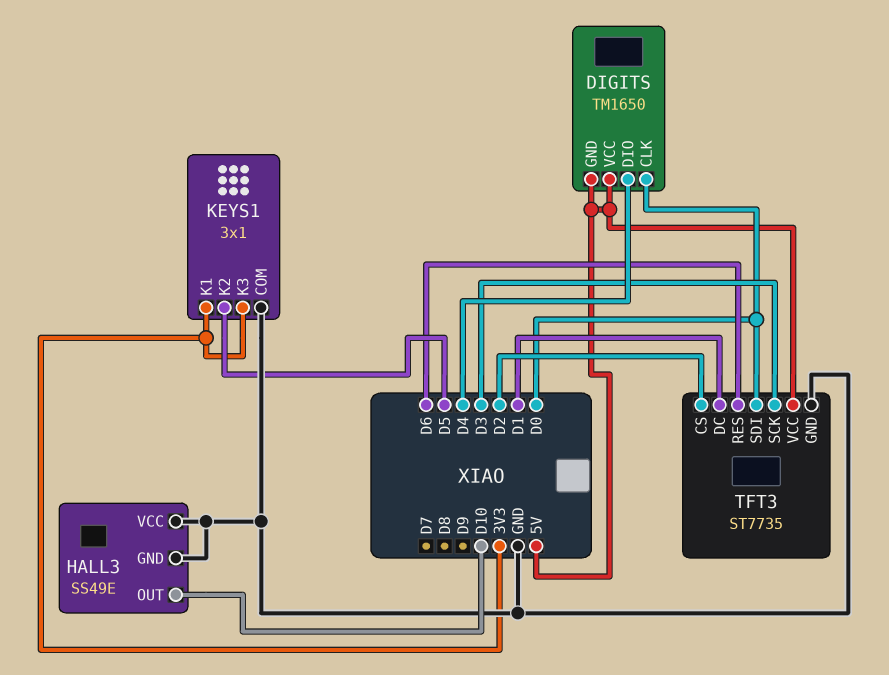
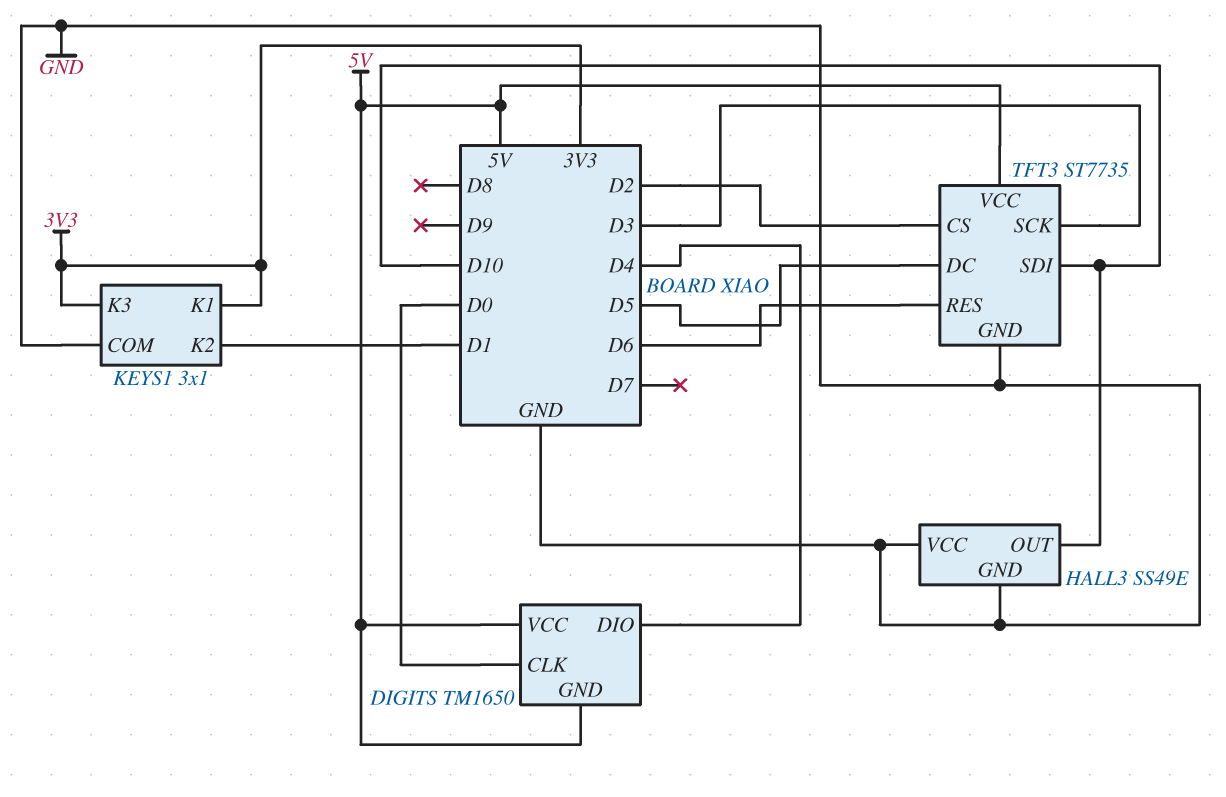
KEYS1 pin K2: D5 -> D1
TFT3 pin DC: D1 -> D5
TFT3 pin SDI: D0 -> D10

